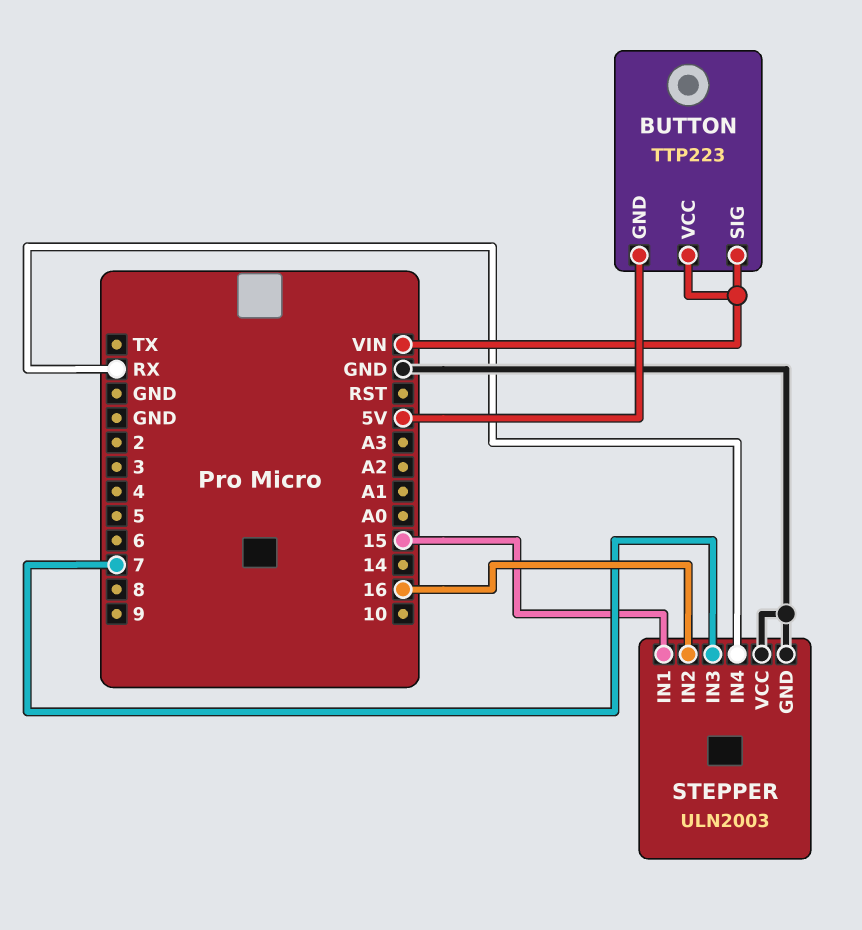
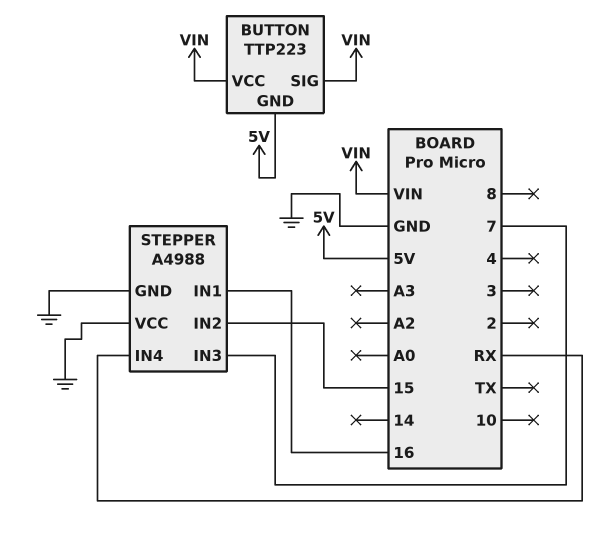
STEPPER: ULN2003 -> A4988
STEPPER pin IN1: 15 -> 16
STEPPER pin IN2: 16 -> 15

